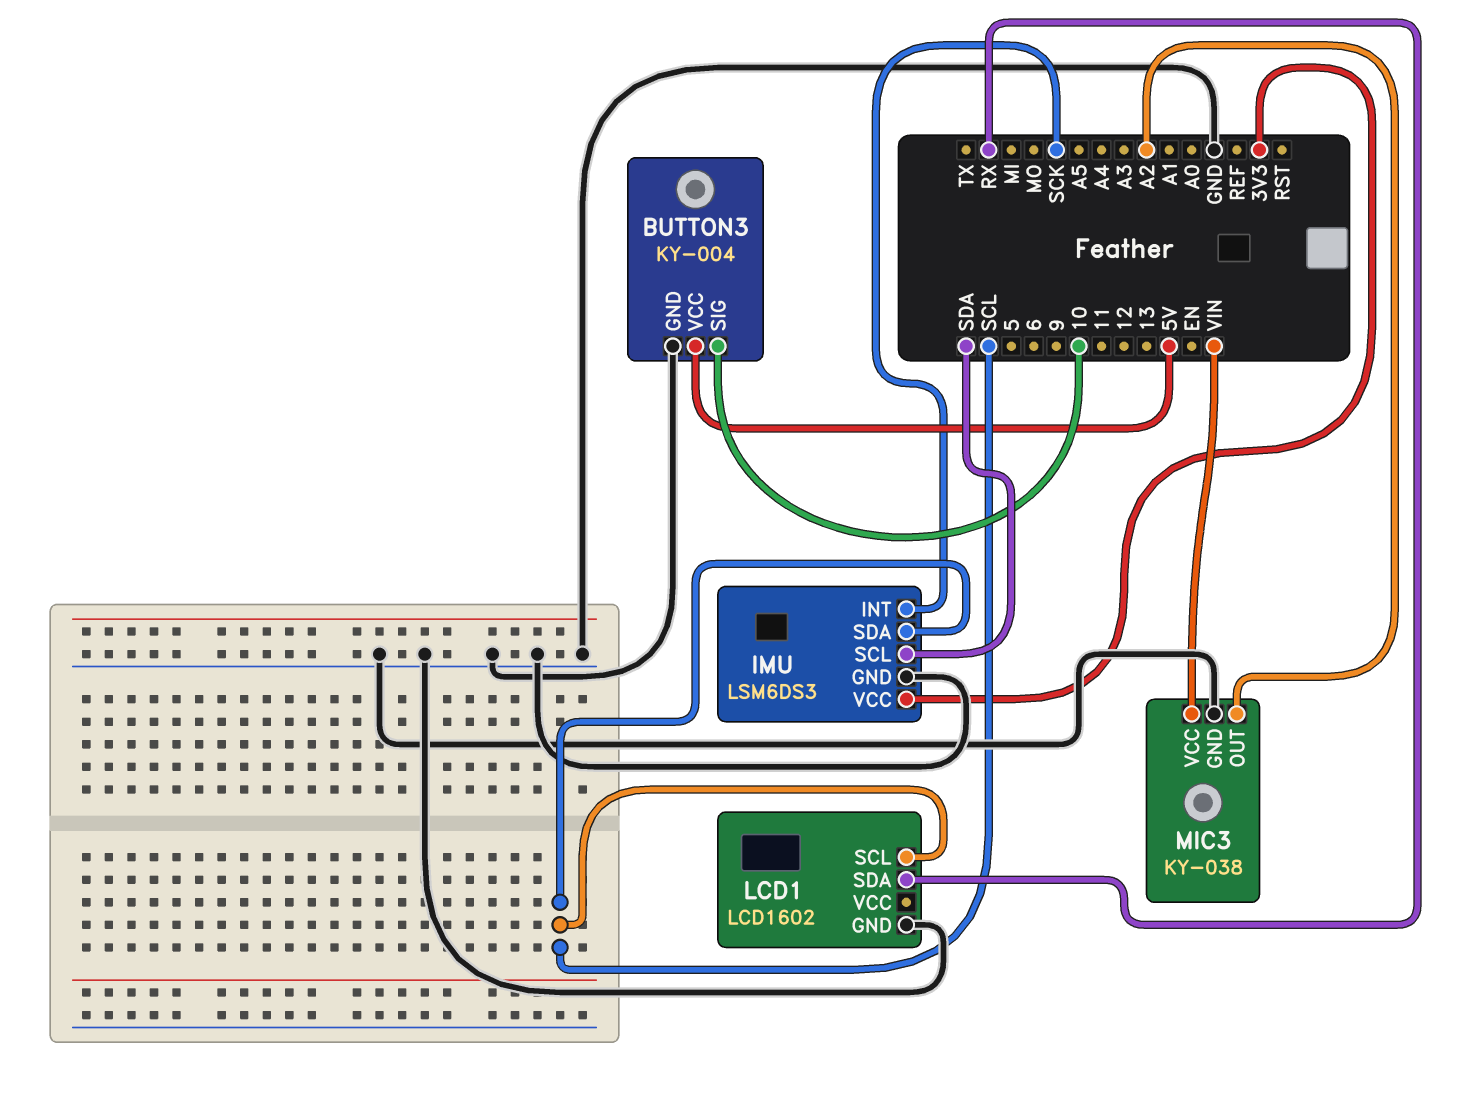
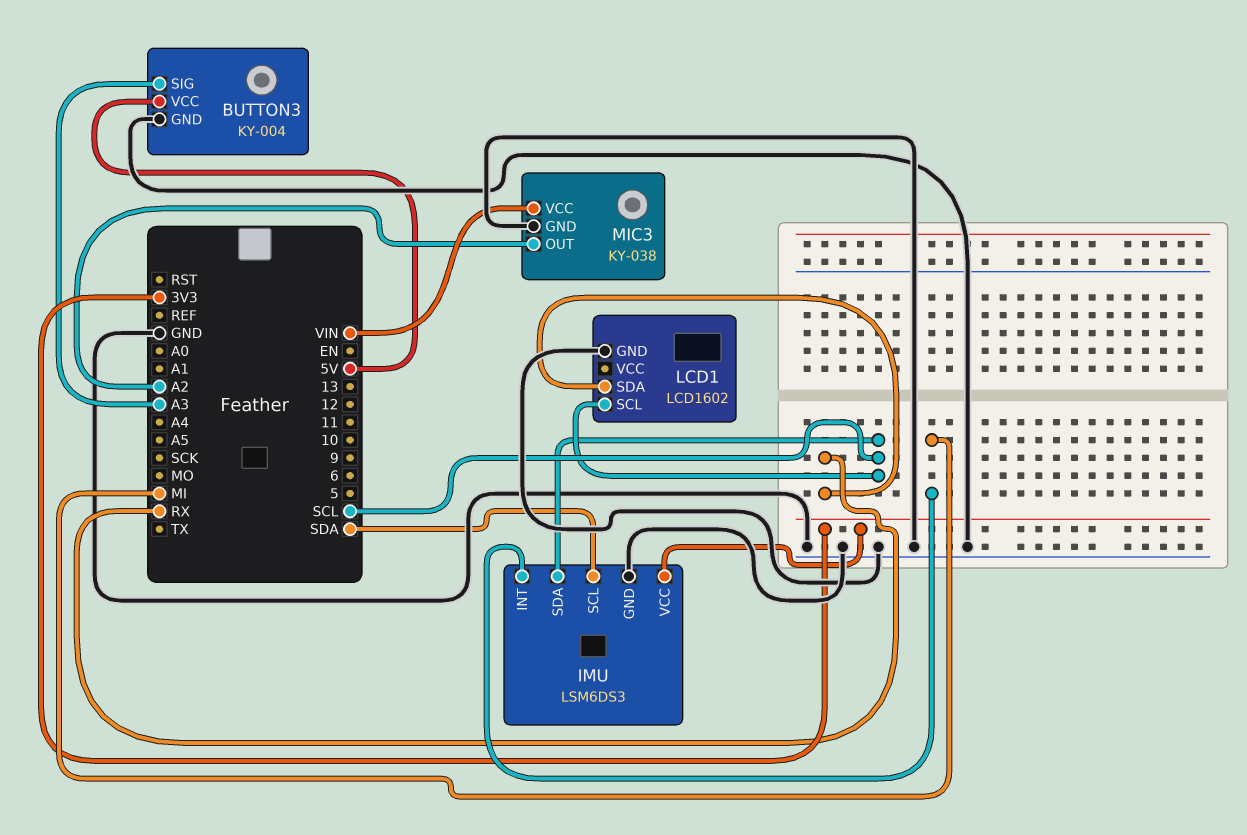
BUTTON3 pin SIG: 10 -> A3
IMU pin INT: SCK -> MI

